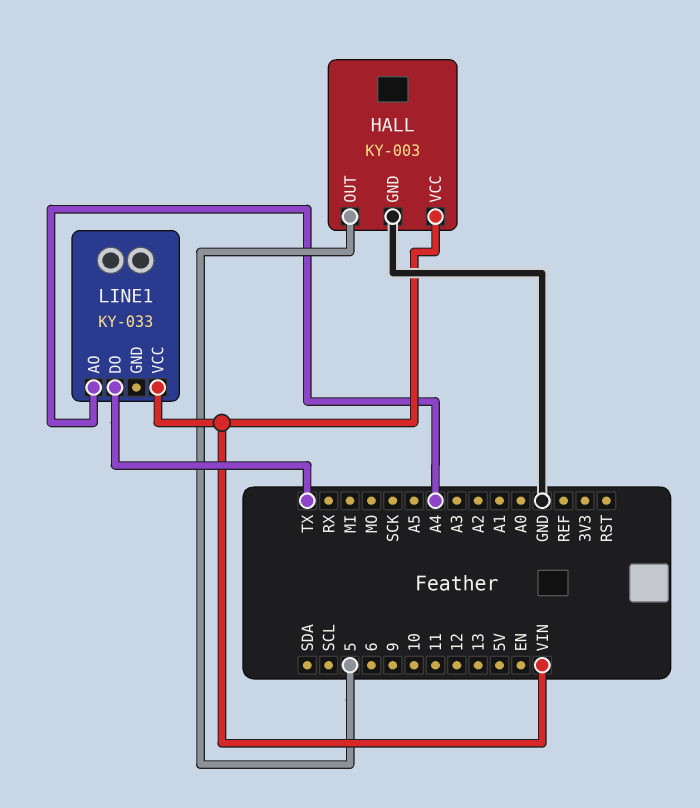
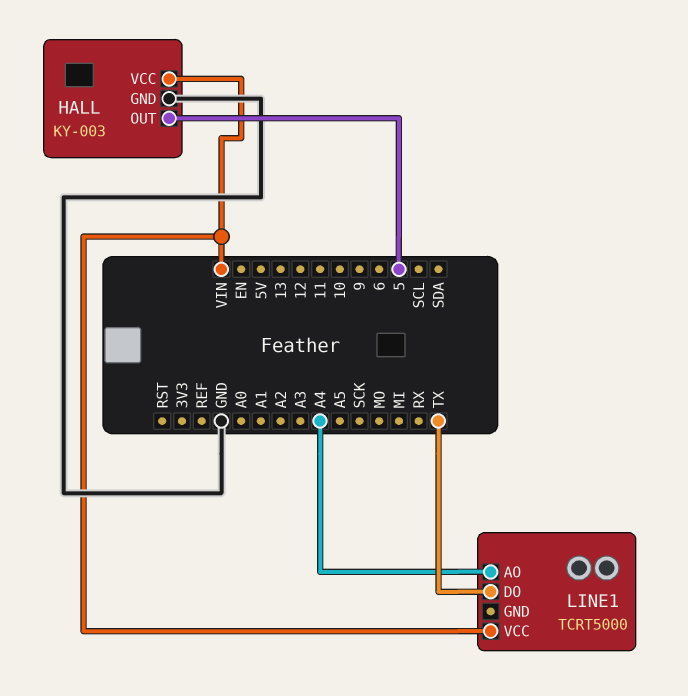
LINE1: KY-033 -> TCRT5000

